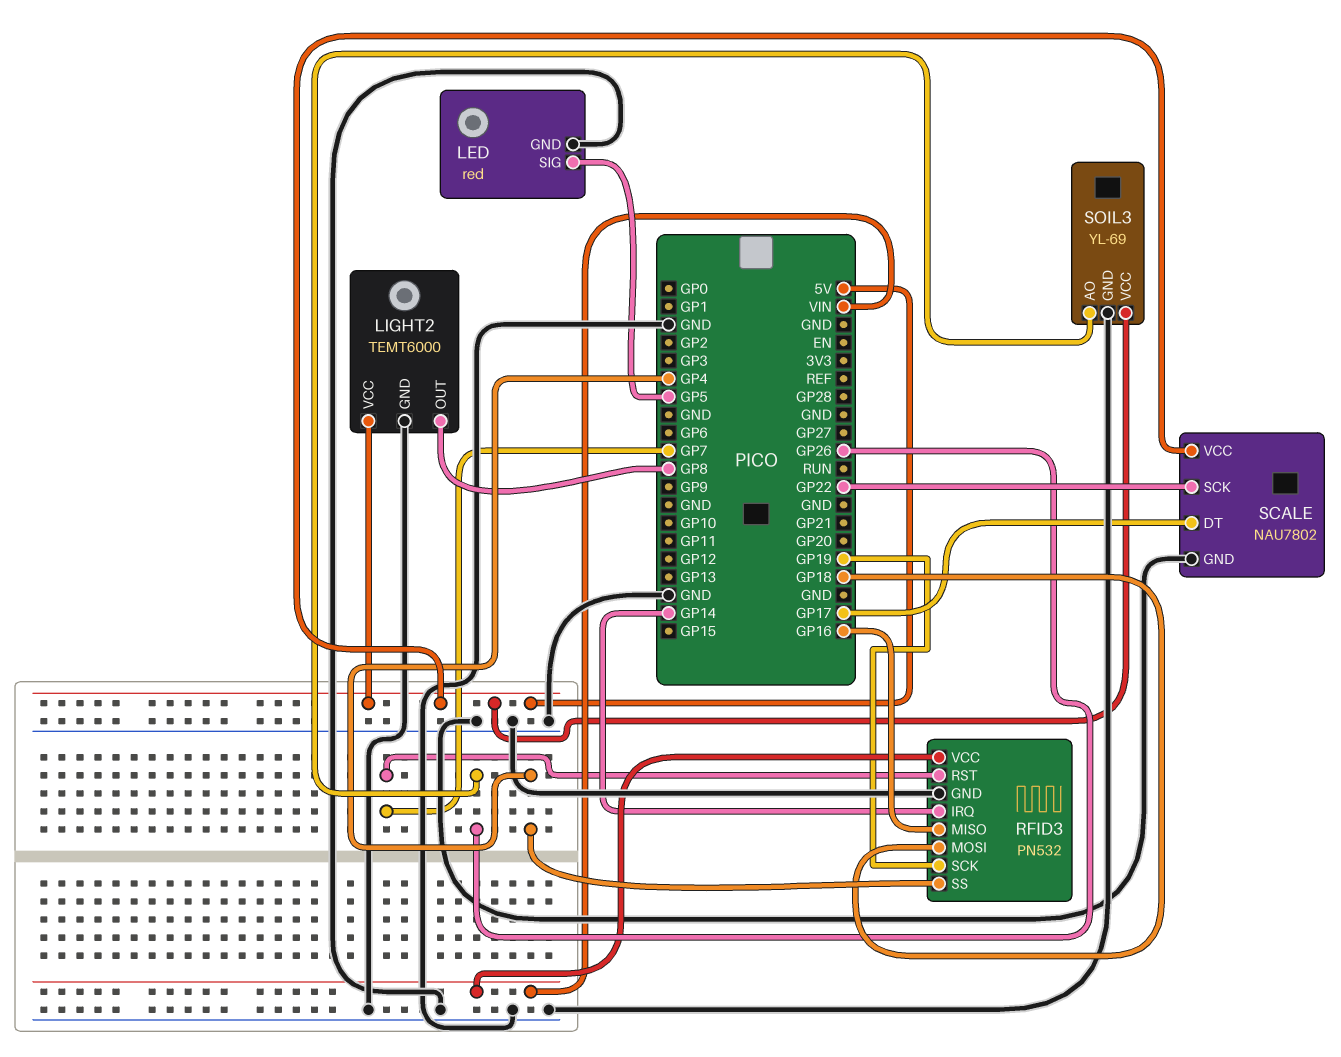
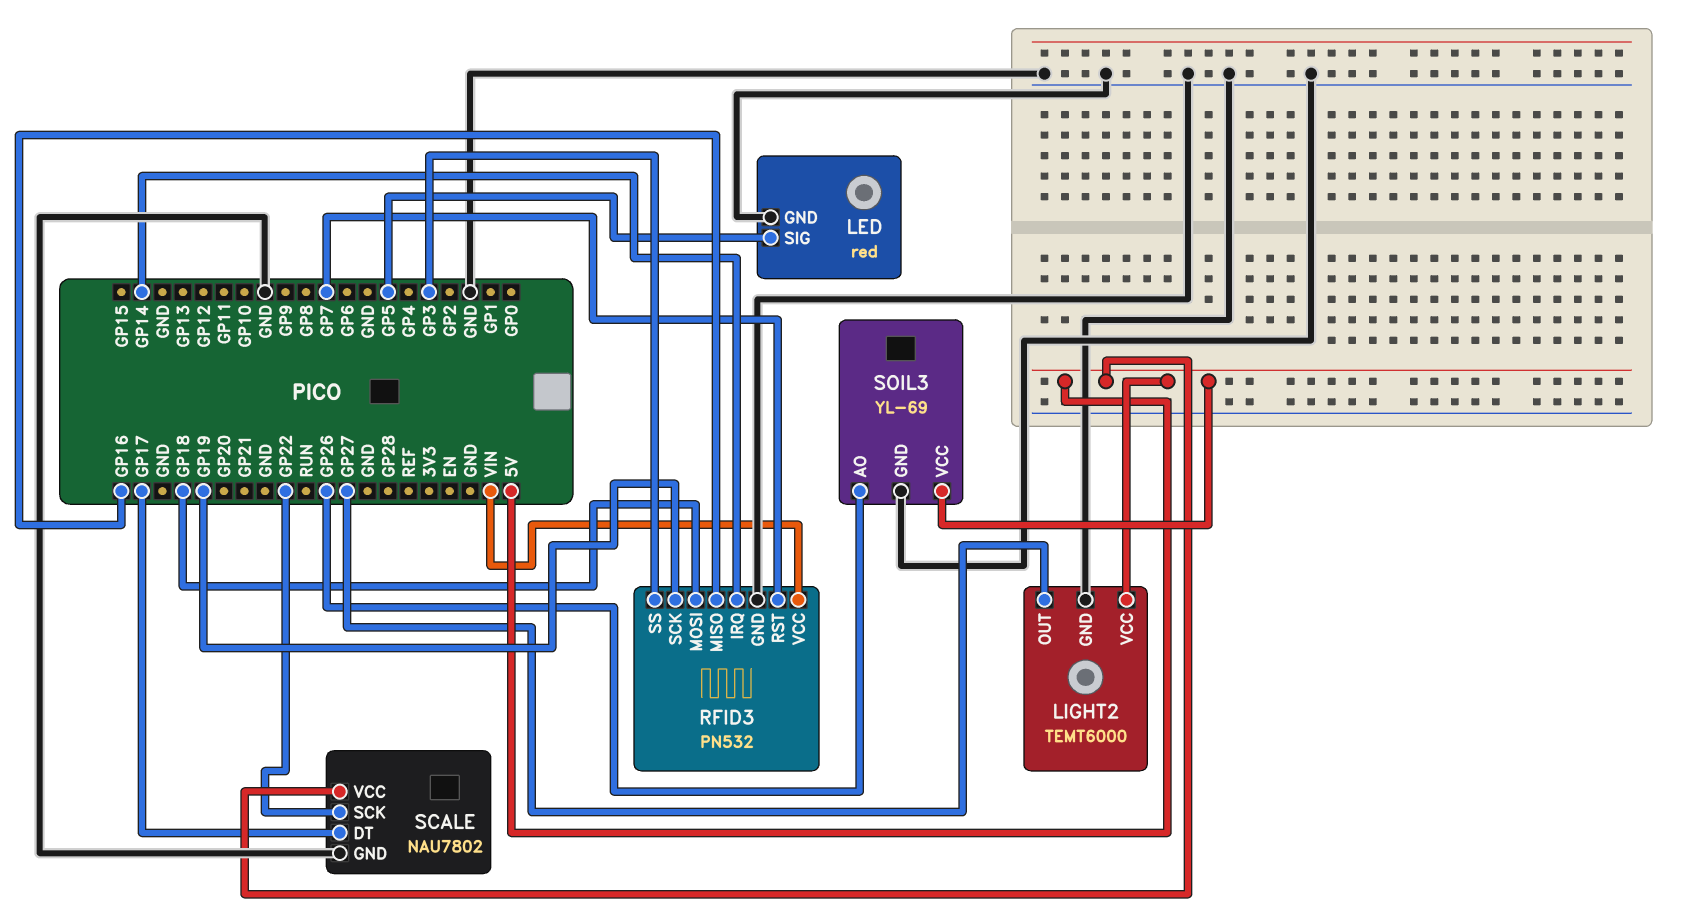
LIGHT2 pin OUT: GP8 -> GP27
RFID3 pin SS: GP4 -> GP3

